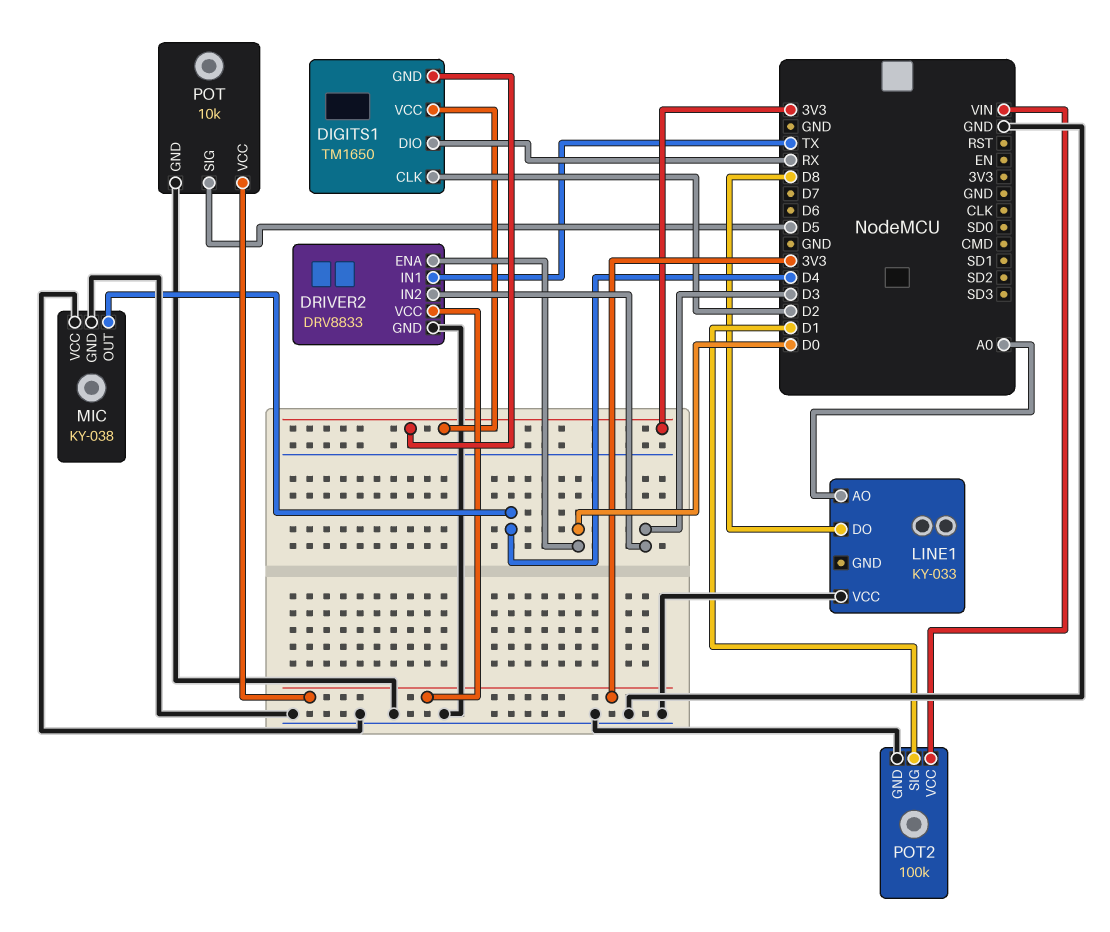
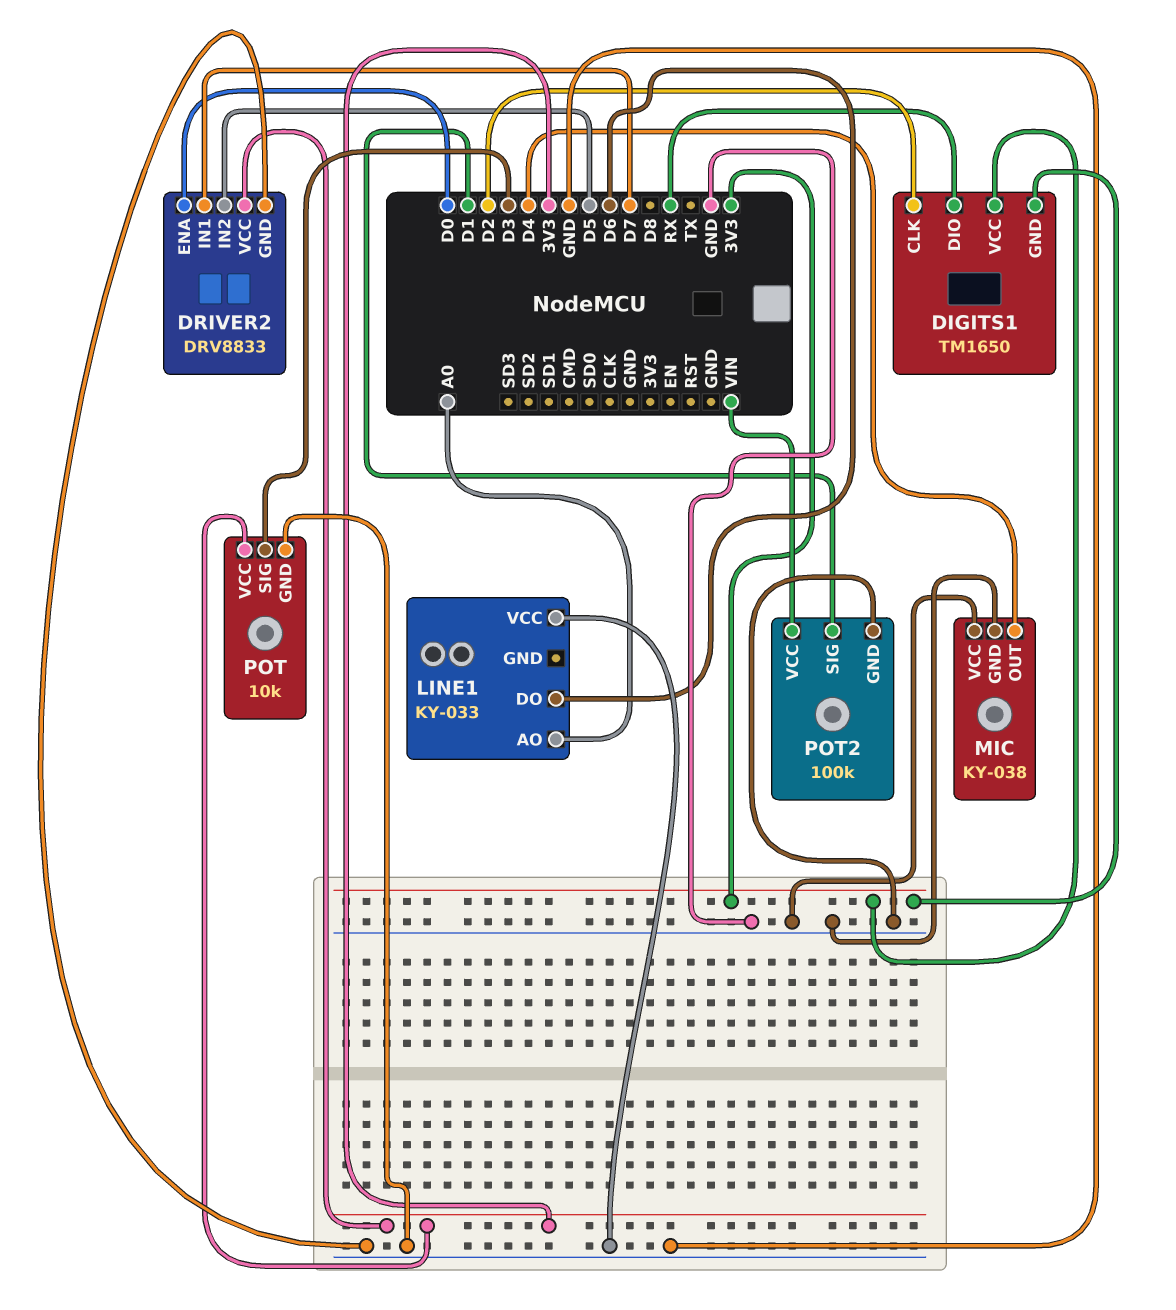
DRIVER2 pin IN1: TX -> D7
DRIVER2 pin IN2: D3 -> D5
LINE1 pin DO: D8 -> D6
POT pin SIG: D5 -> D3

